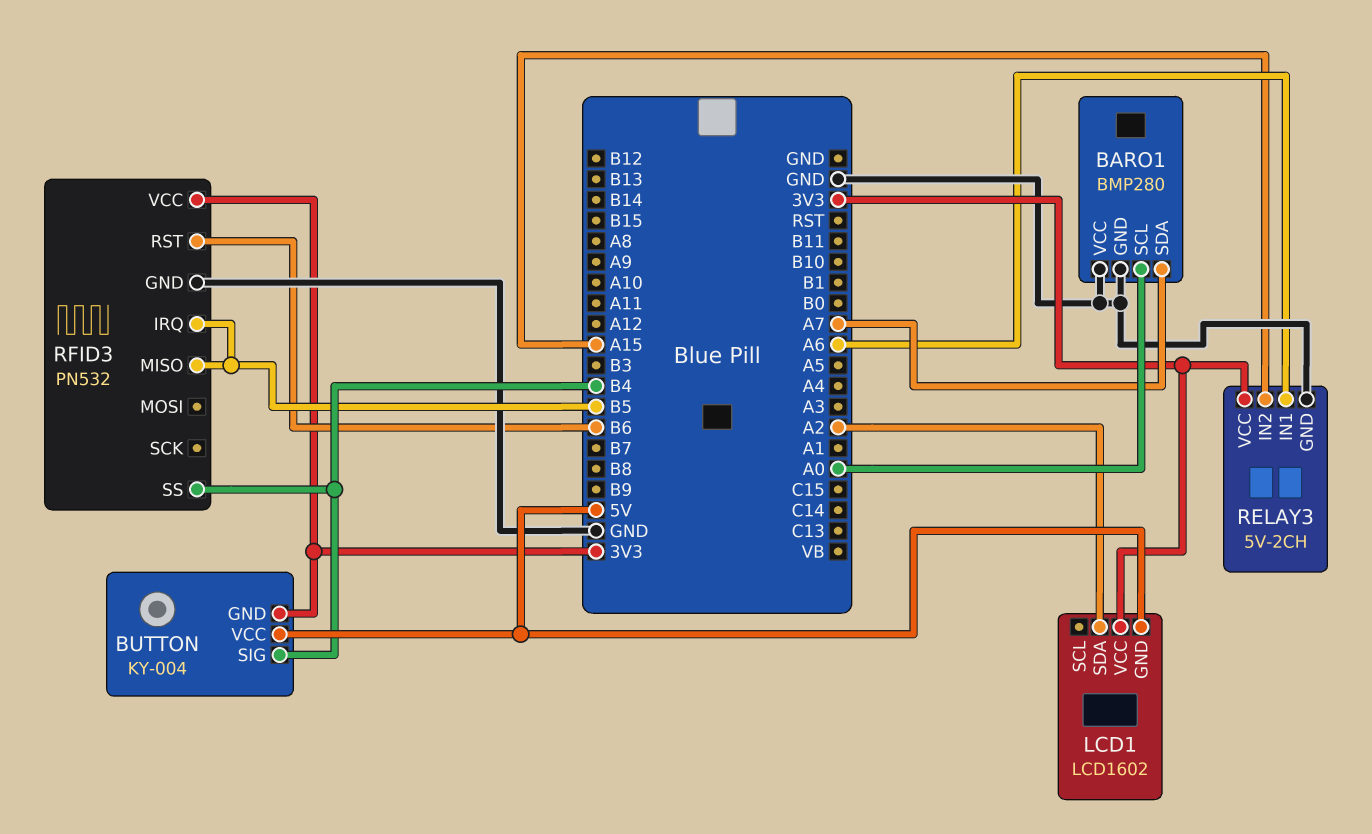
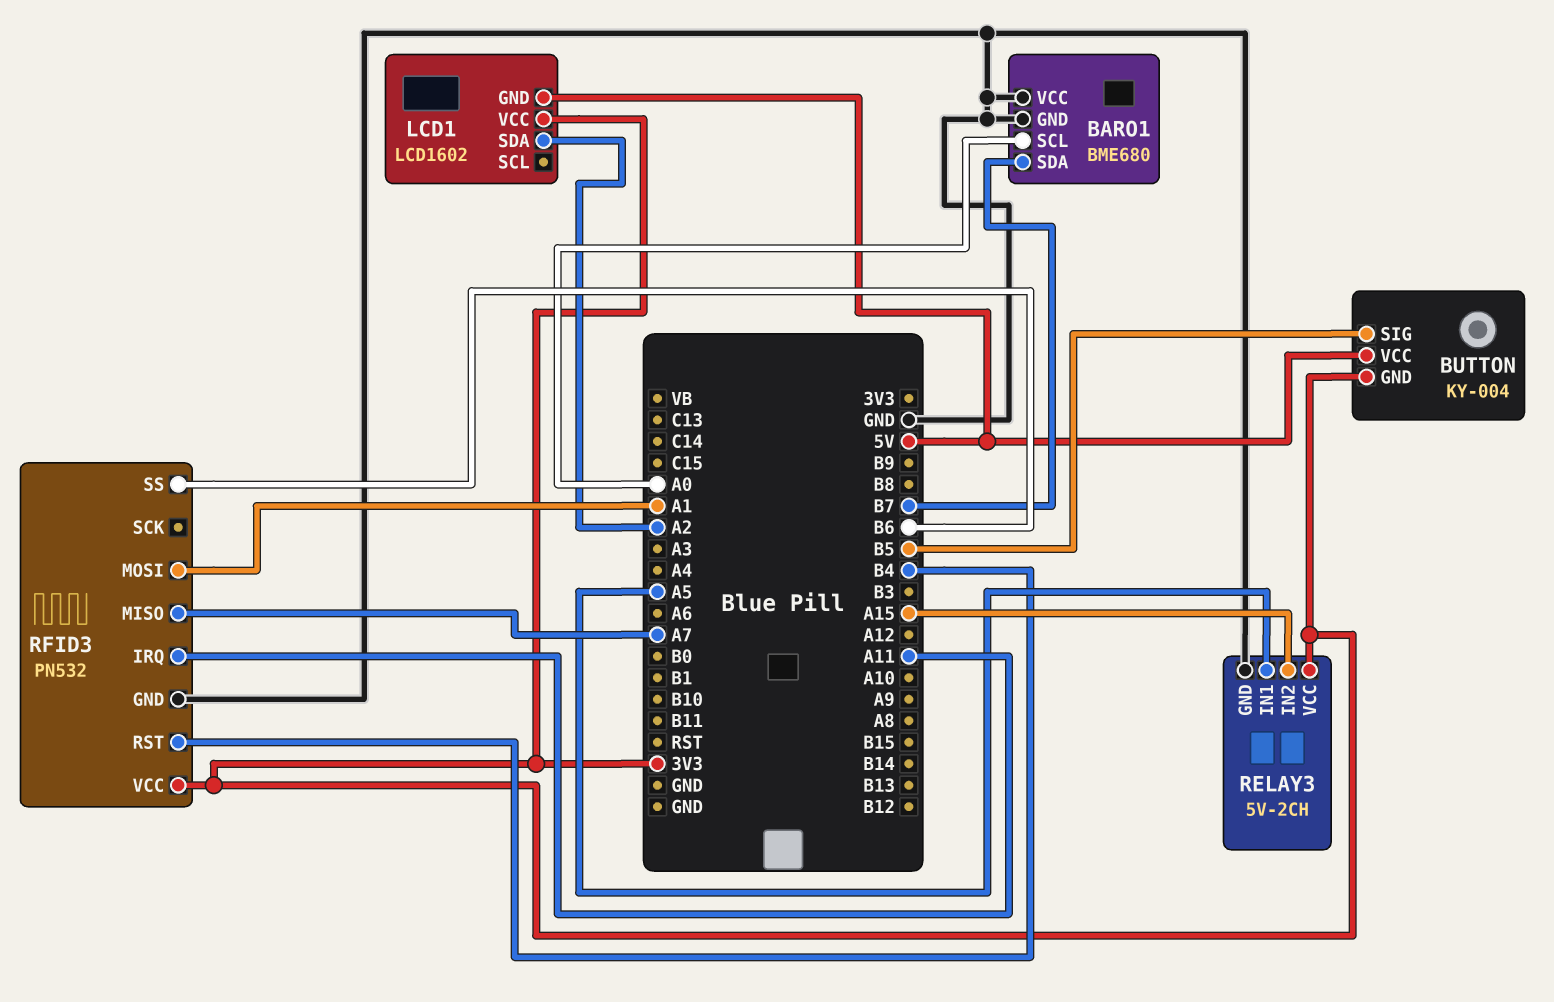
BARO1: BMP280 -> BME680
BARO1 pin SDA: A7 -> B7
BUTTON pin SIG: B4 -> B5
RELAY3 pin IN1: A6 -> A5
RFID3 pin IRQ: B5 -> A11
RFID3 pin MISO: B5 -> A7
RFID3 pin MOSI: none -> A1
RFID3 pin RST: B6 -> B4
RFID3 pin SS: B4 -> B6

